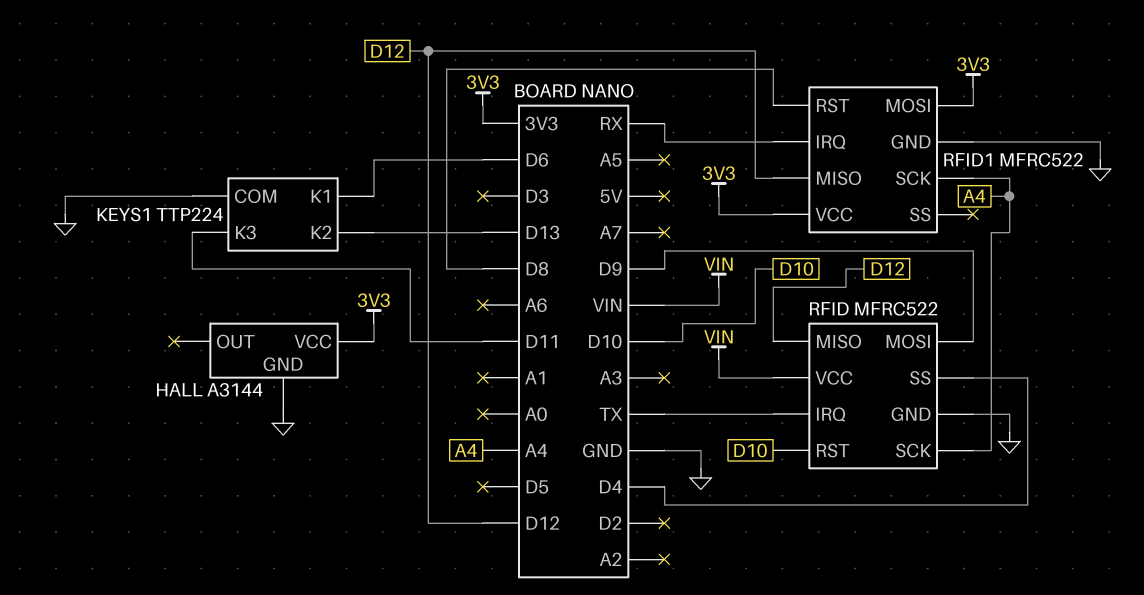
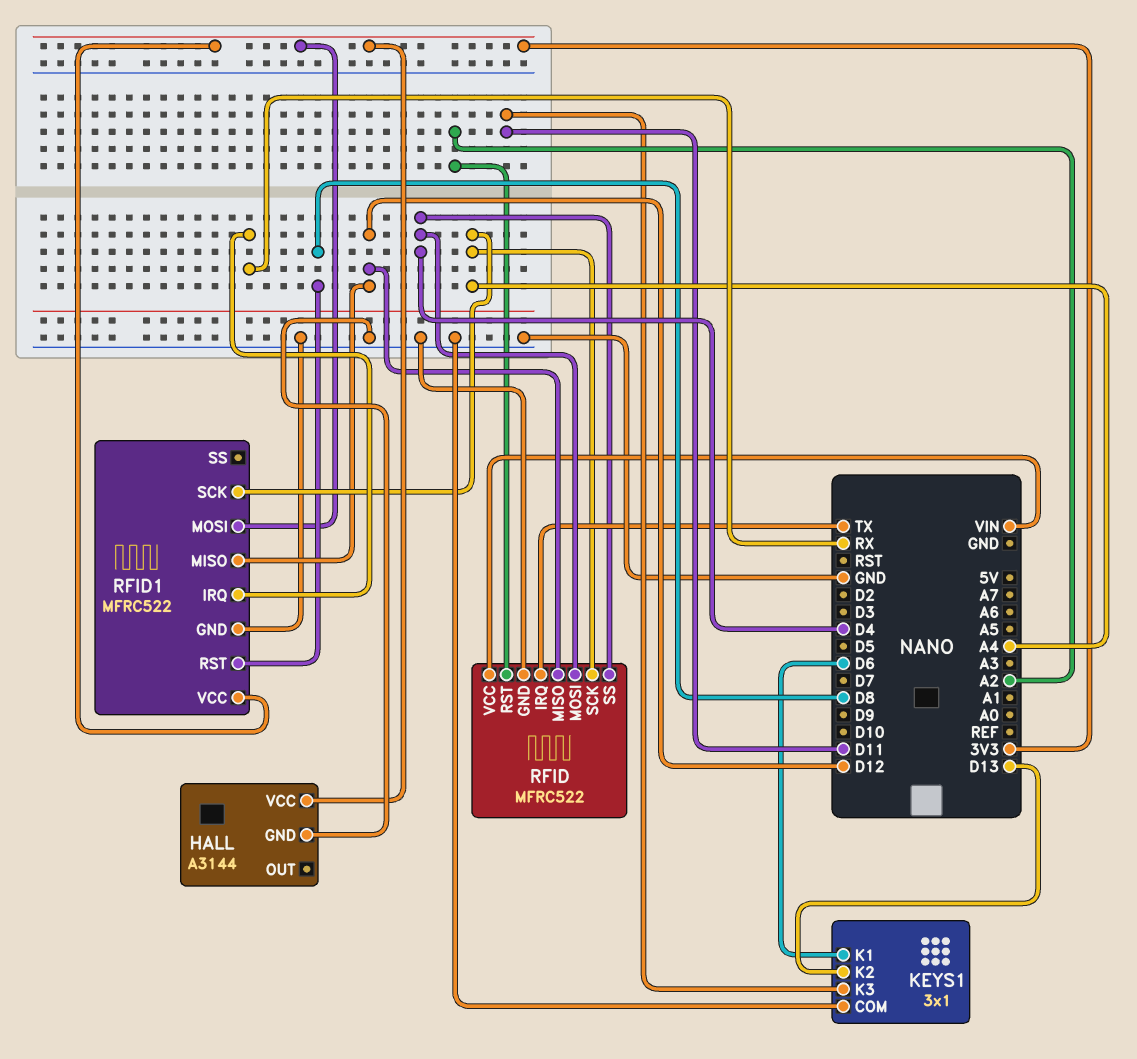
KEYS1: TTP224 -> 3x1
RFID pin MOSI: D9 -> D4
RFID pin RST: D10 -> A2

